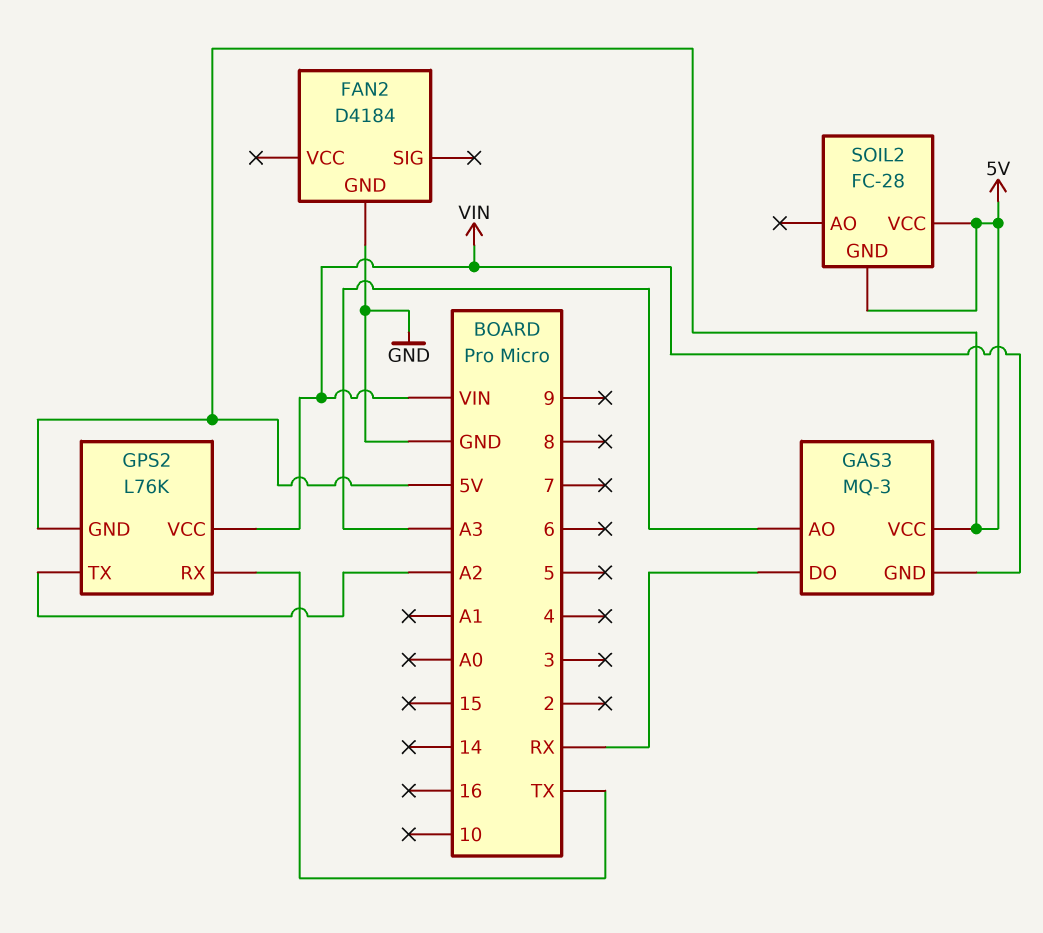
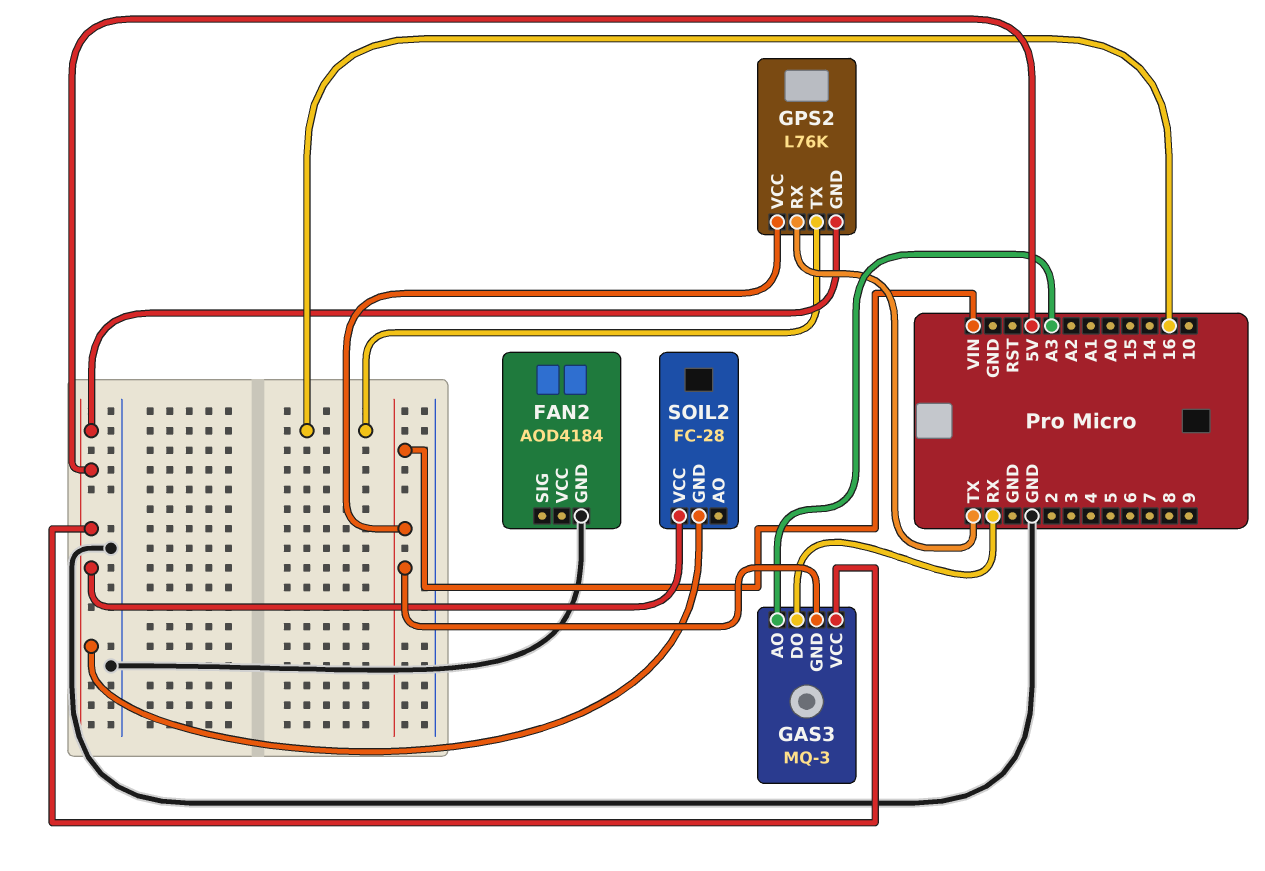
FAN2: D4184 -> AOD4184
GPS2 pin TX: A2 -> 16

